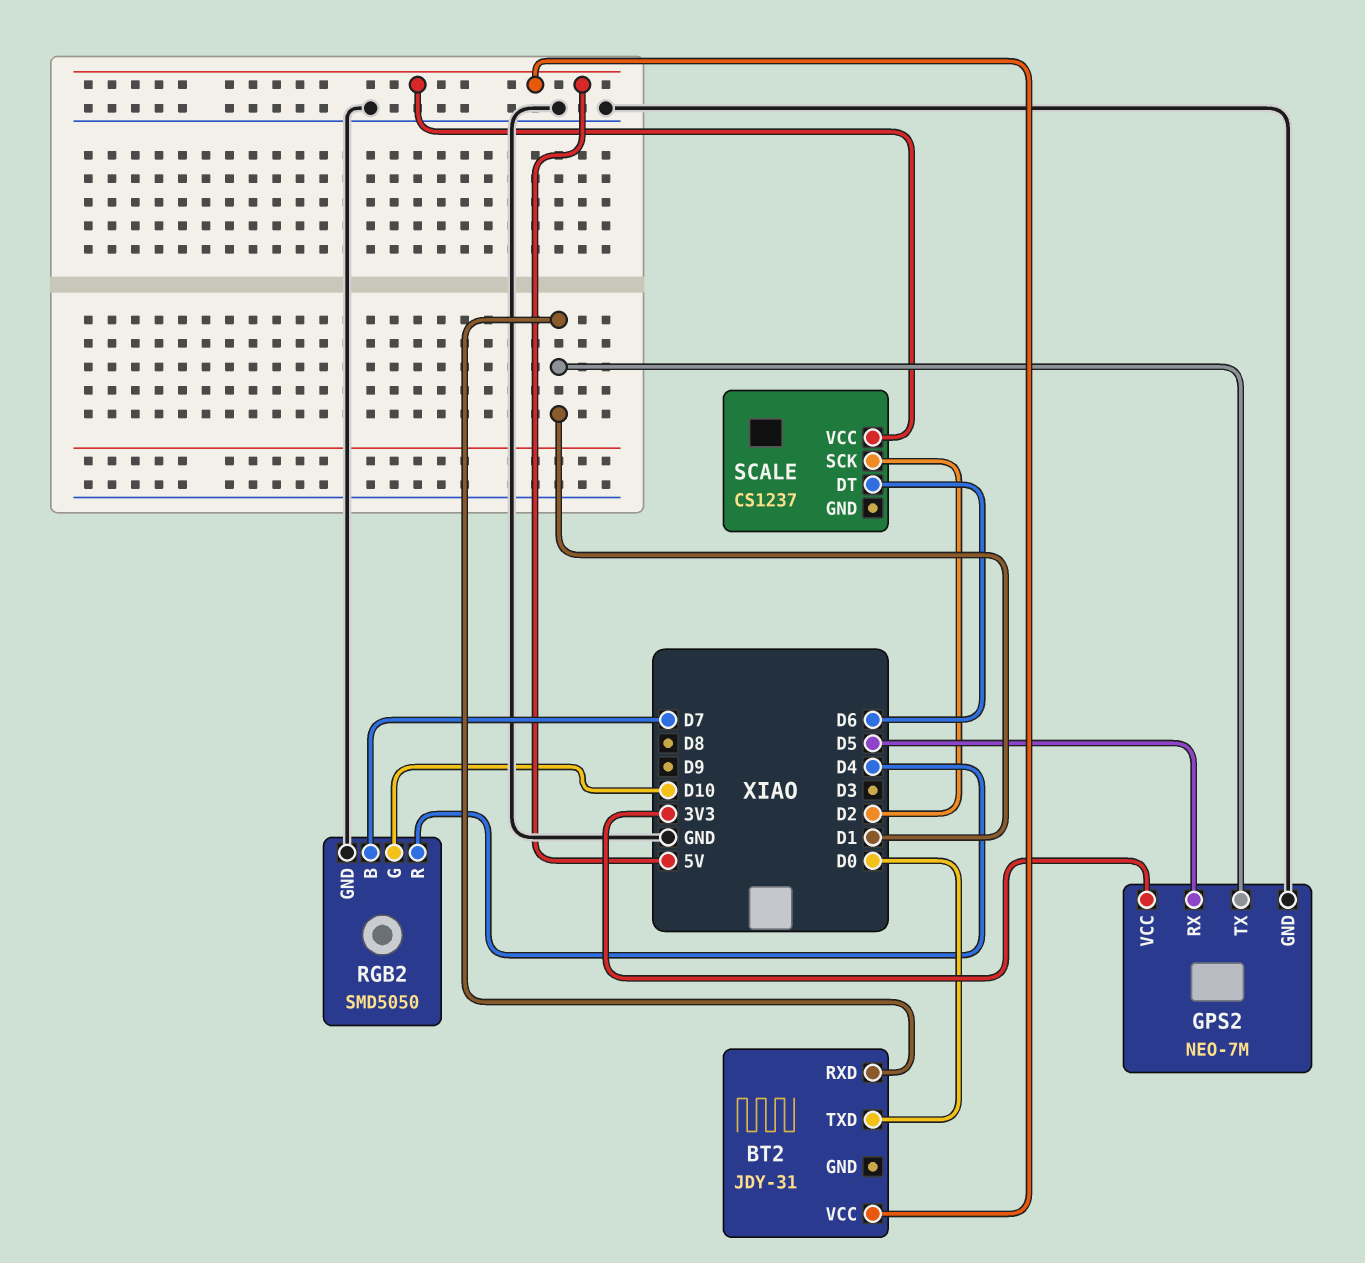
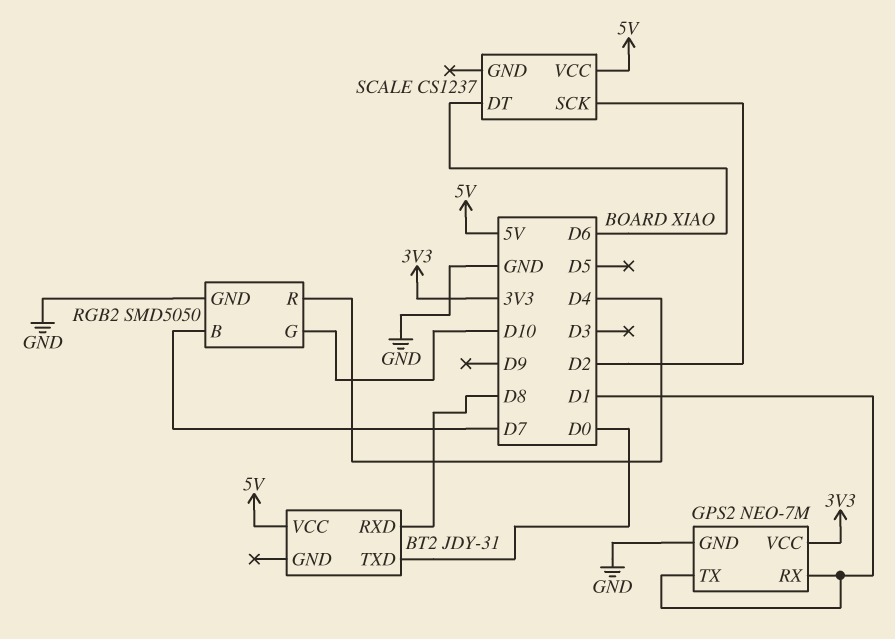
BT2 pin RXD: D1 -> D8
GPS2 pin RX: D5 -> D1

